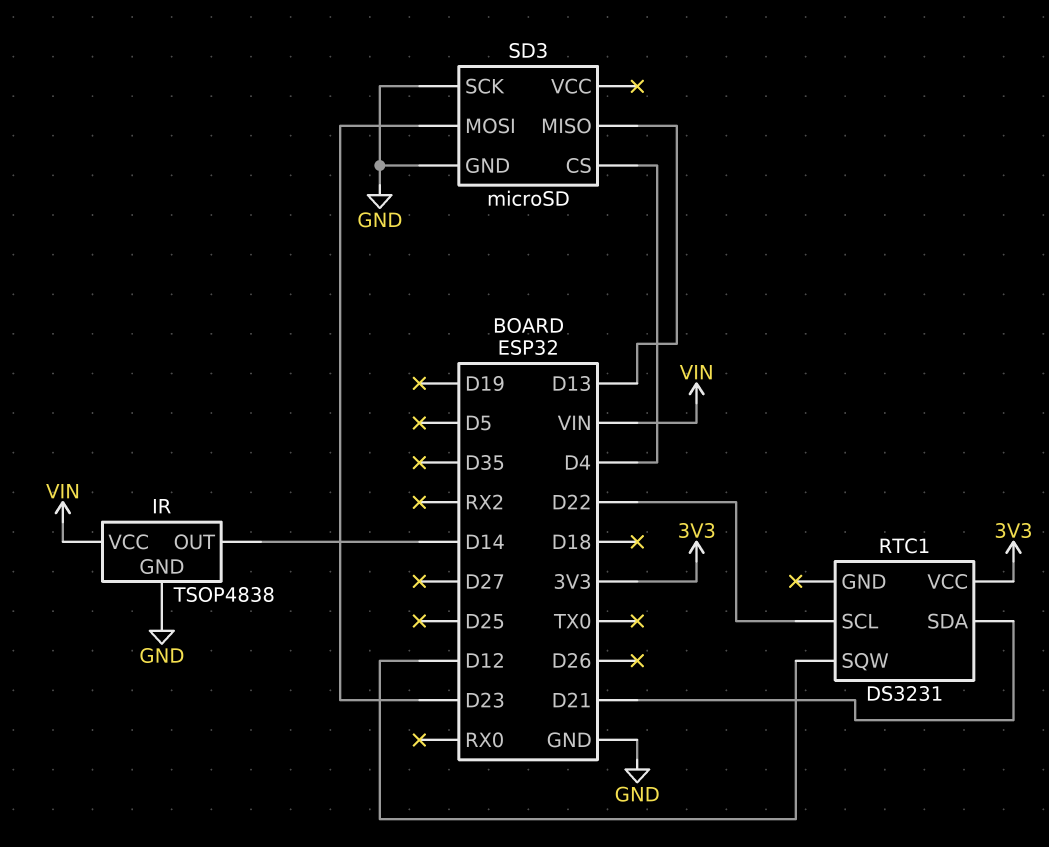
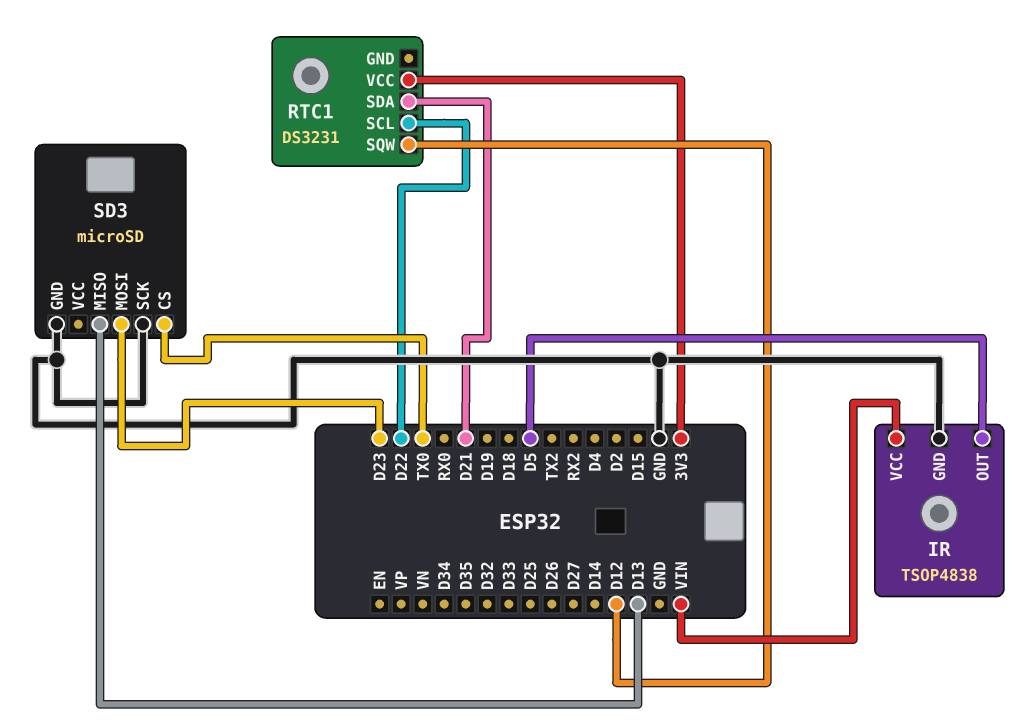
IR pin OUT: D14 -> D5
SD3 pin CS: D4 -> TX0

